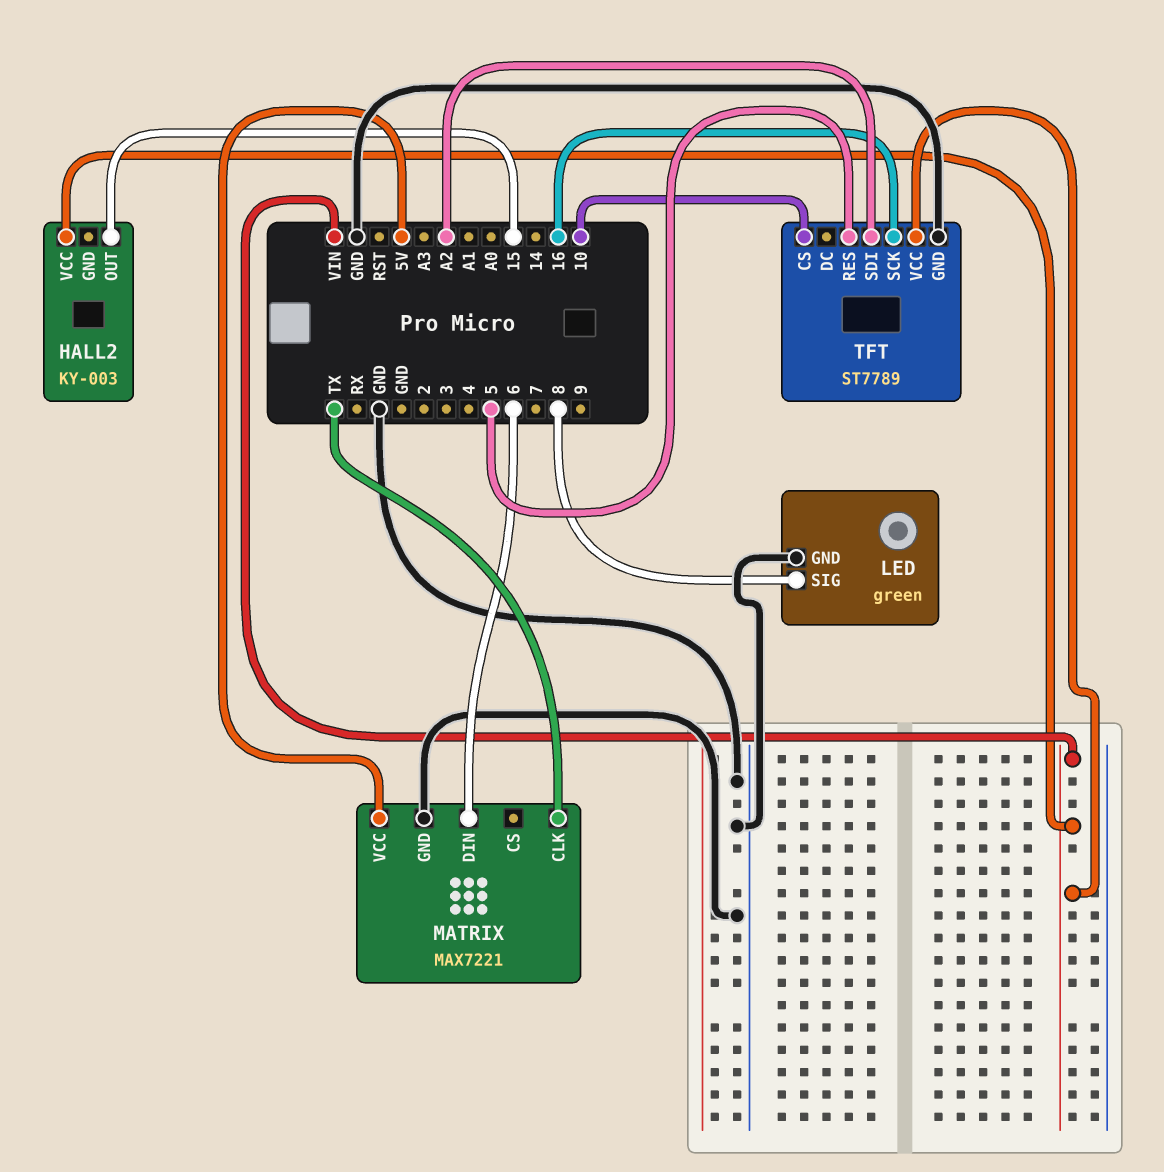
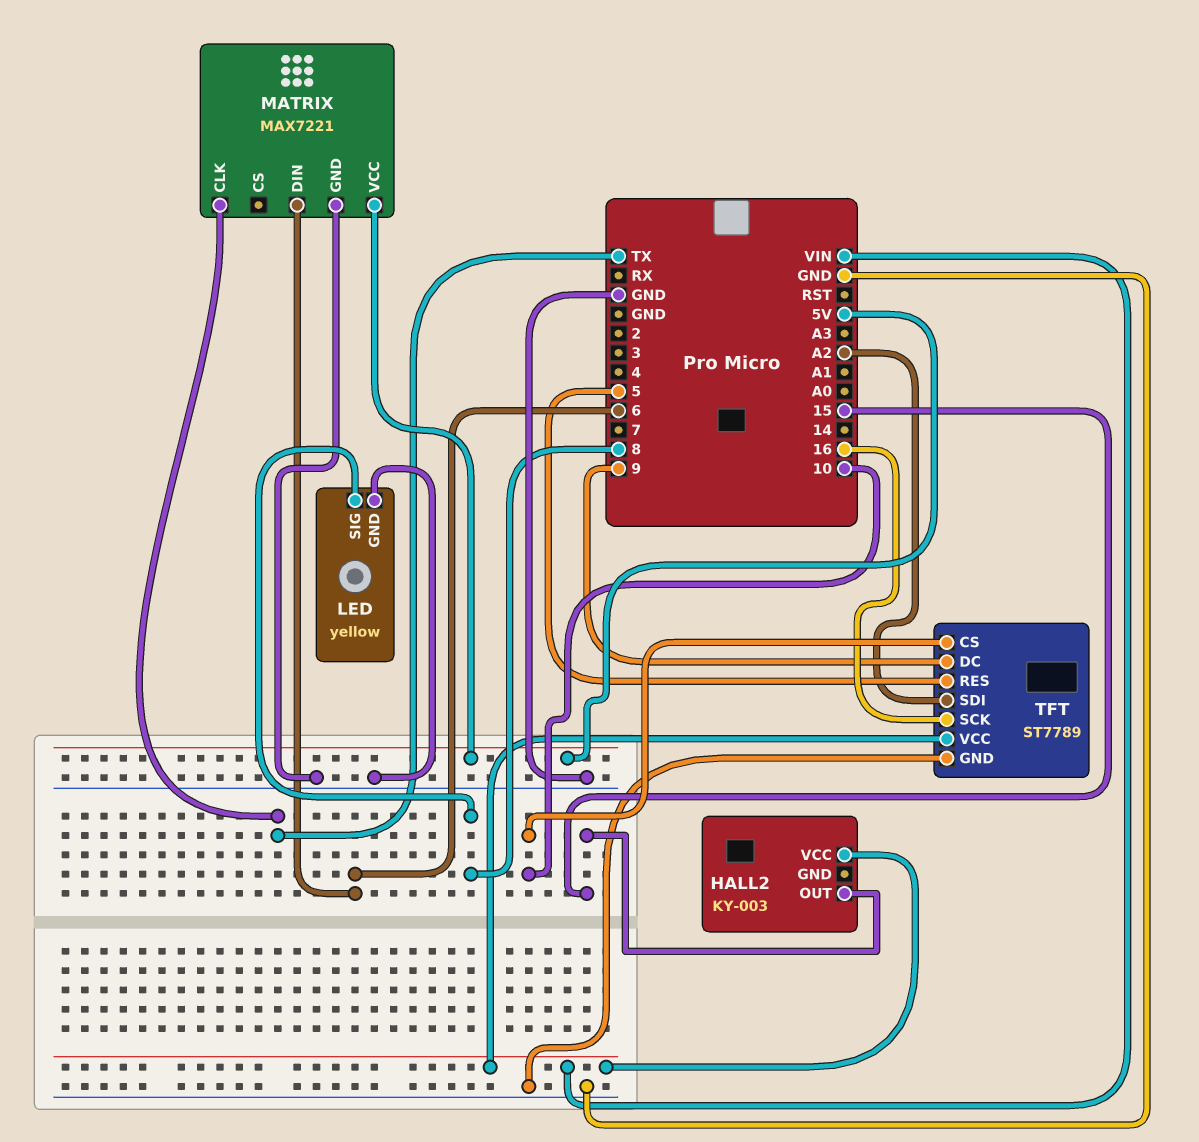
LED: green -> yellow
TFT pin DC: none -> 9

